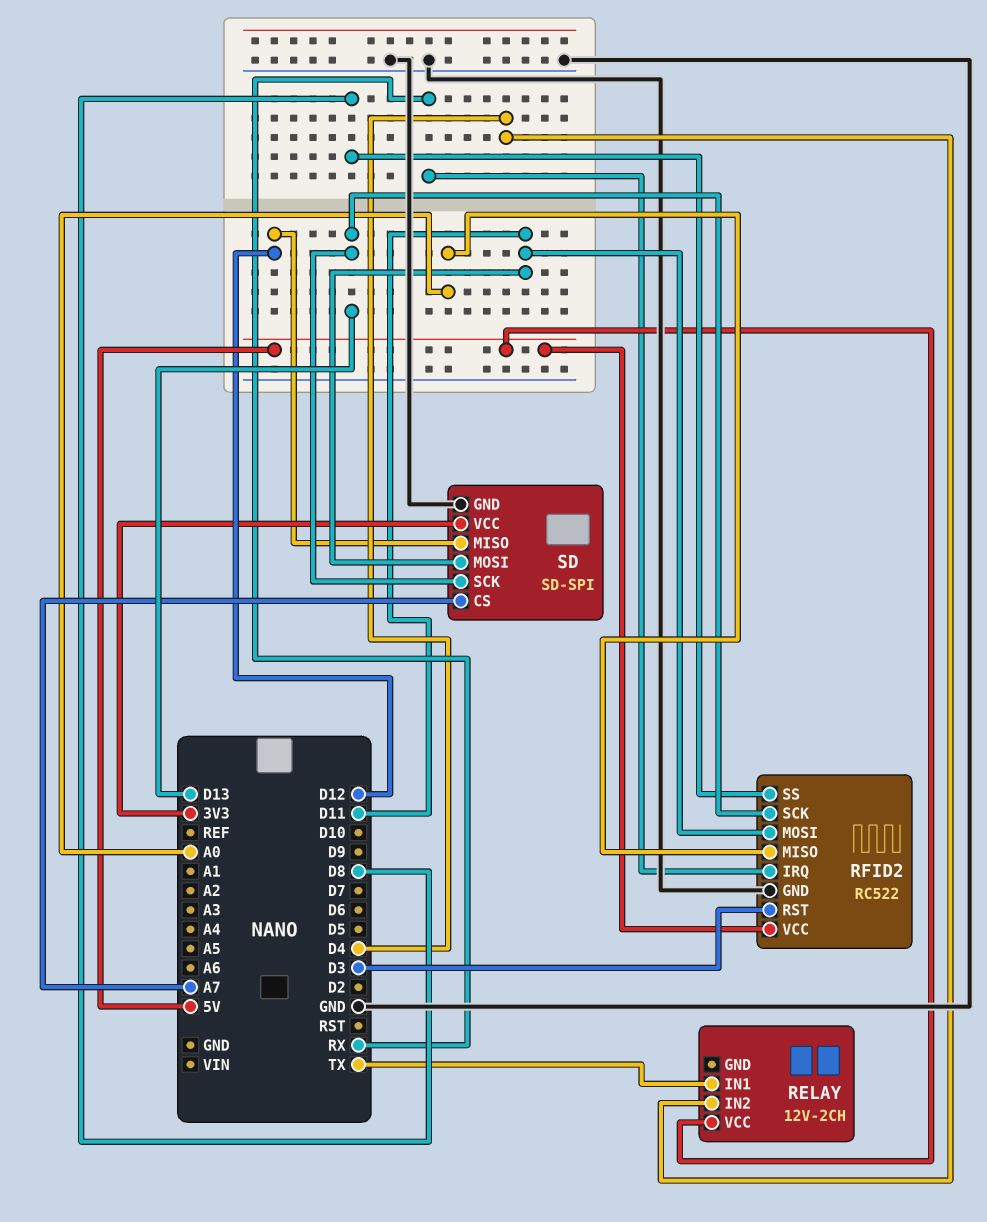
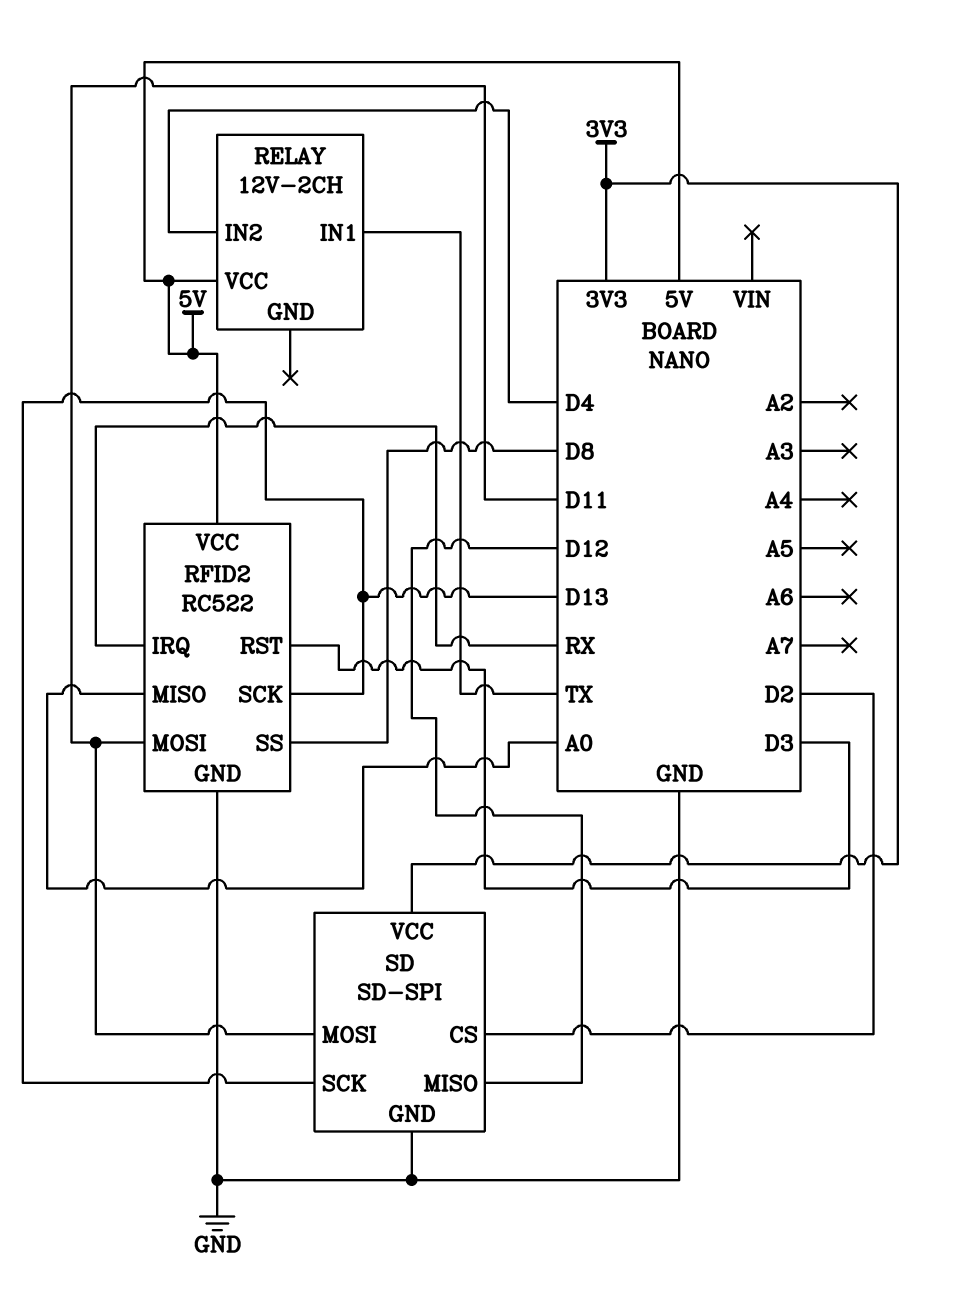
SD pin CS: A7 -> D2

